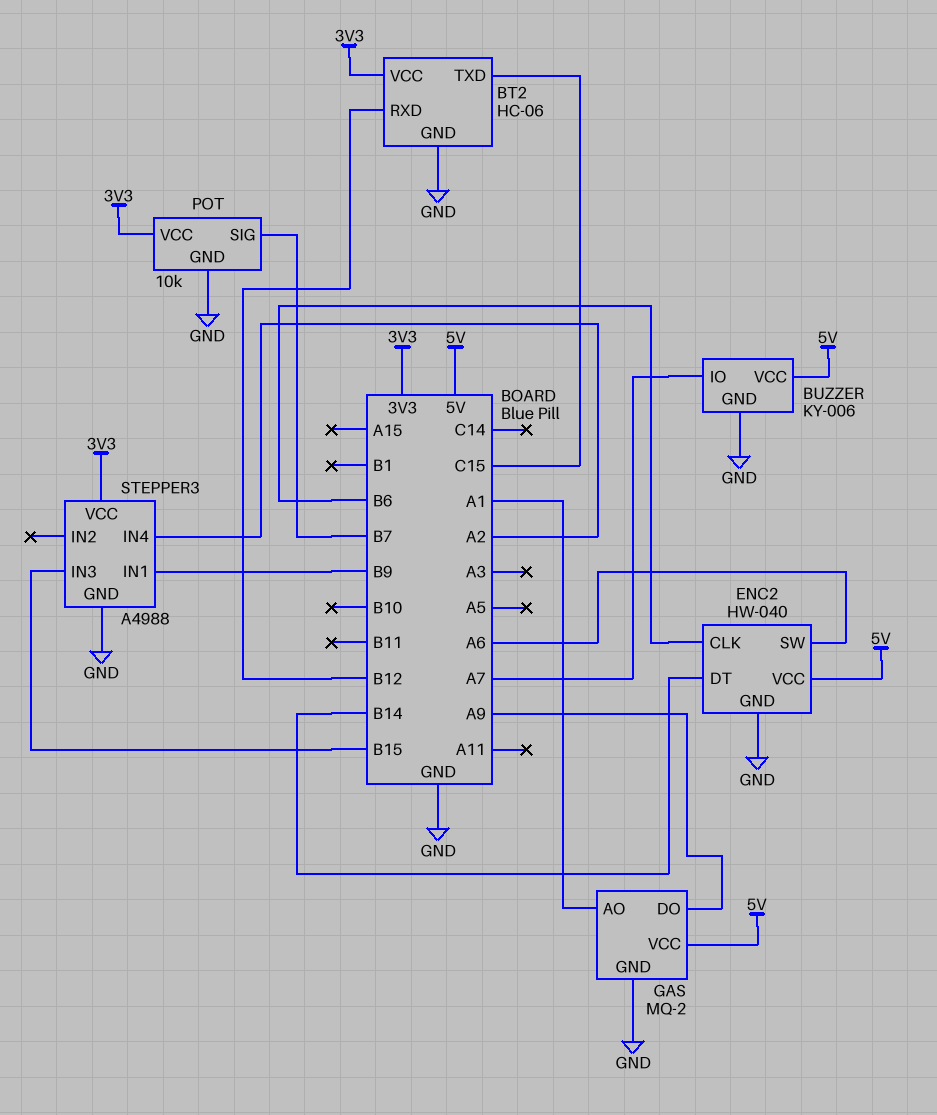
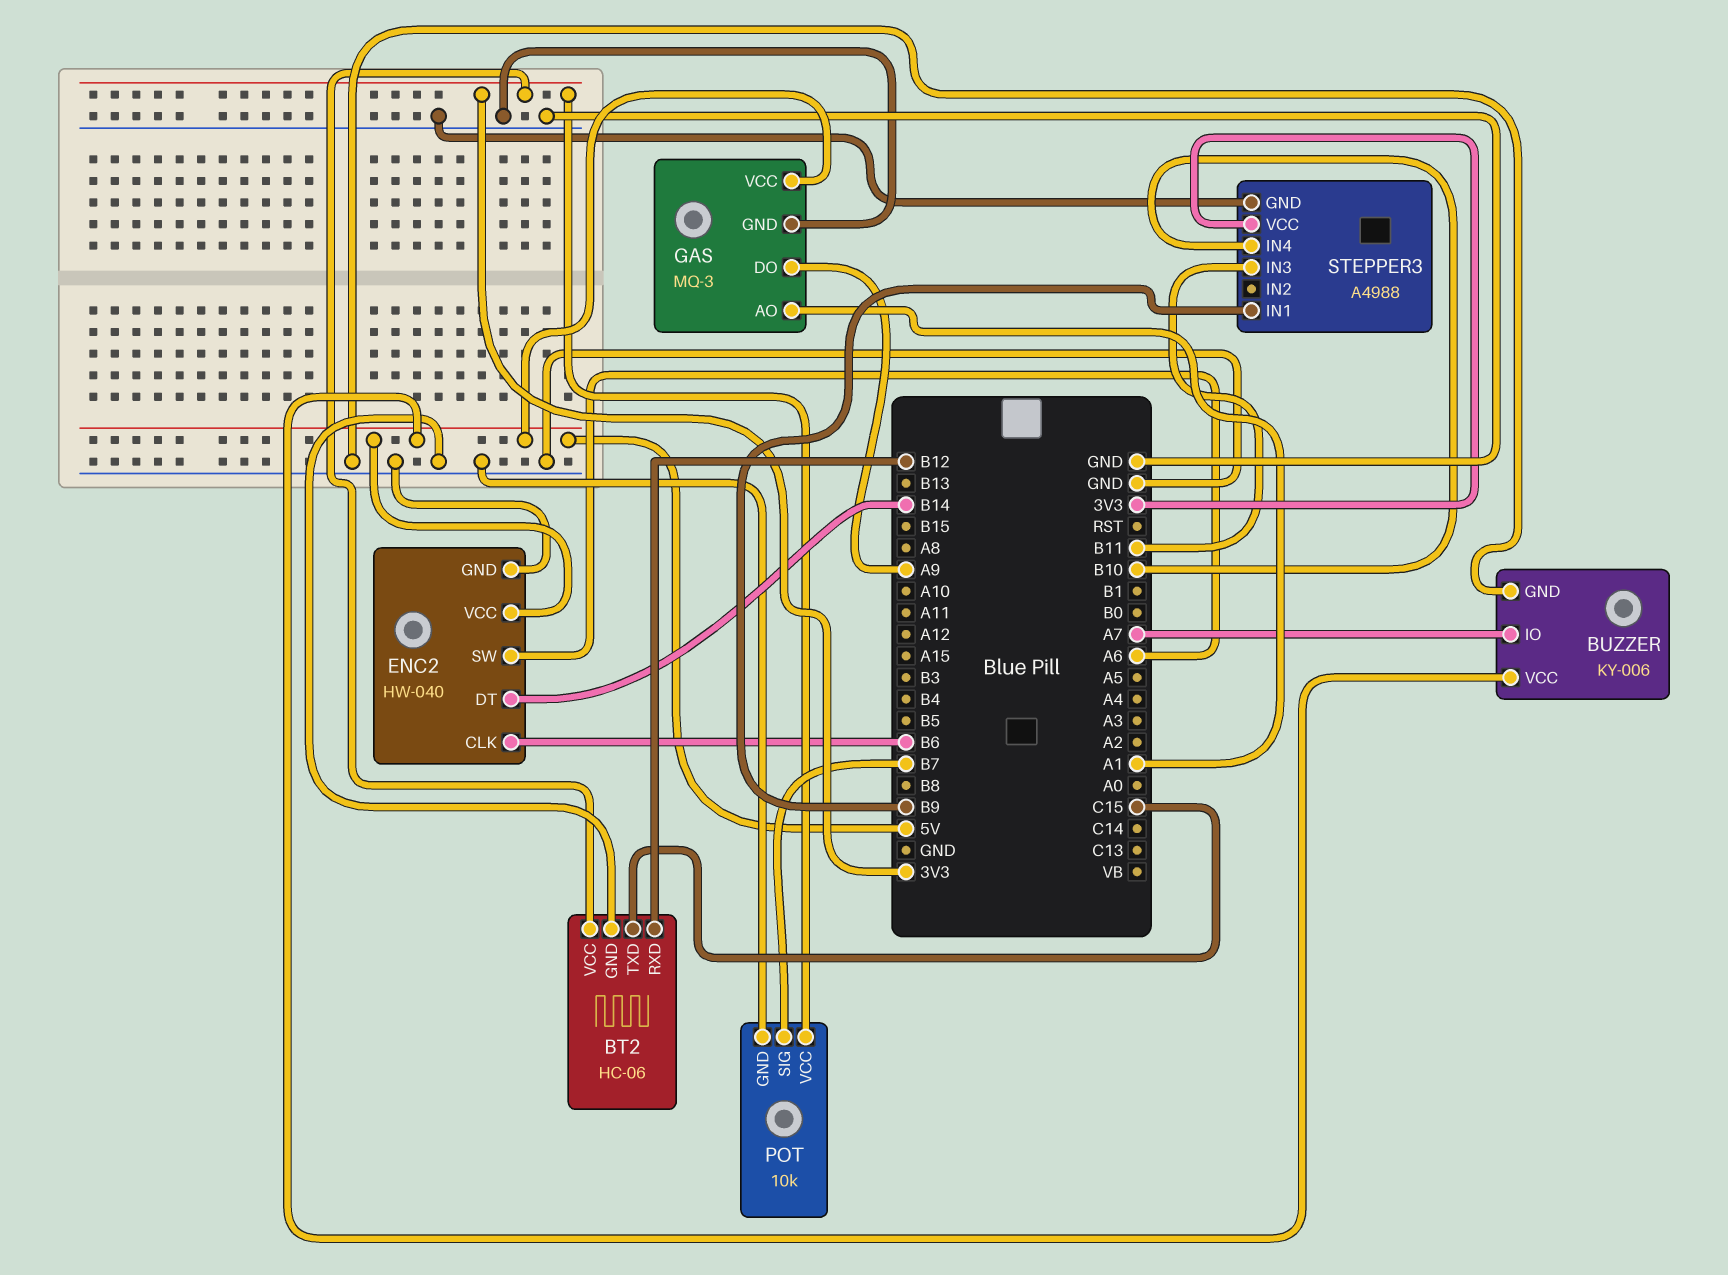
GAS: MQ-2 -> MQ-3
STEPPER3 pin IN3: B15 -> B11
STEPPER3 pin IN4: A2 -> B10

